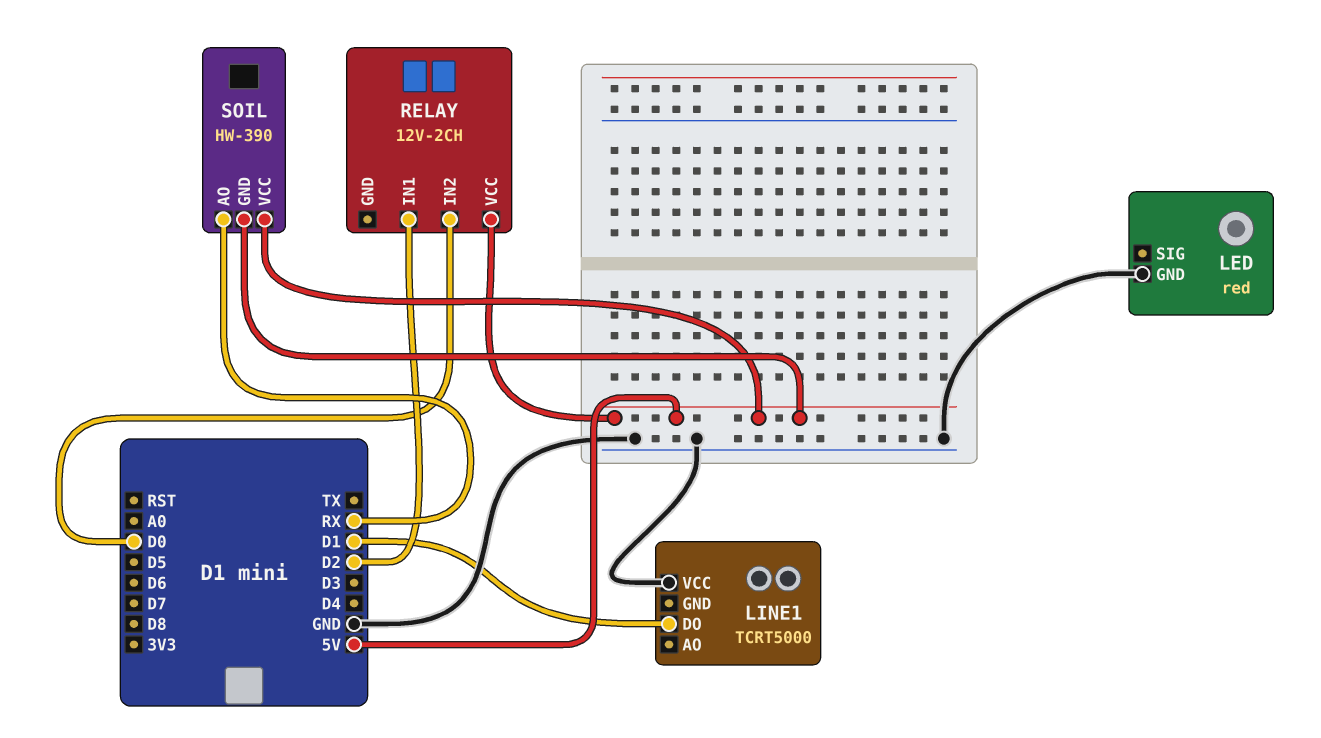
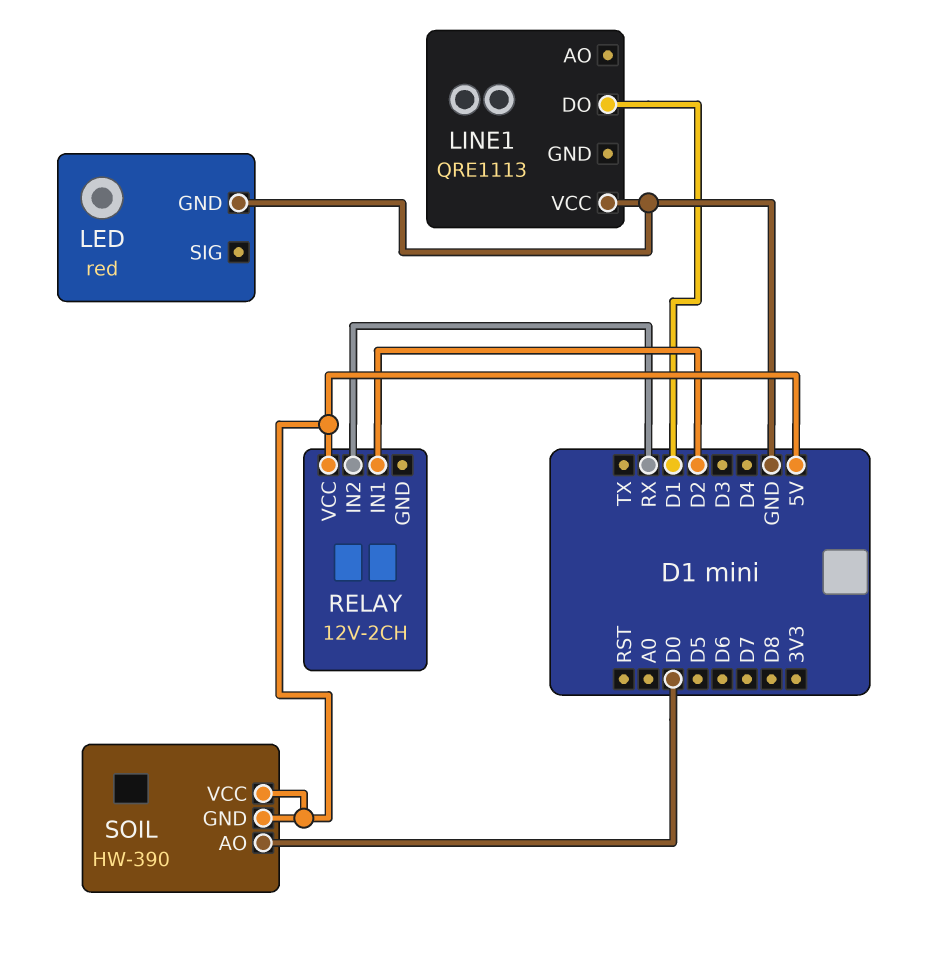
LINE1: TCRT5000 -> QRE1113
RELAY pin IN2: D0 -> RX
SOIL pin AO: RX -> D0

